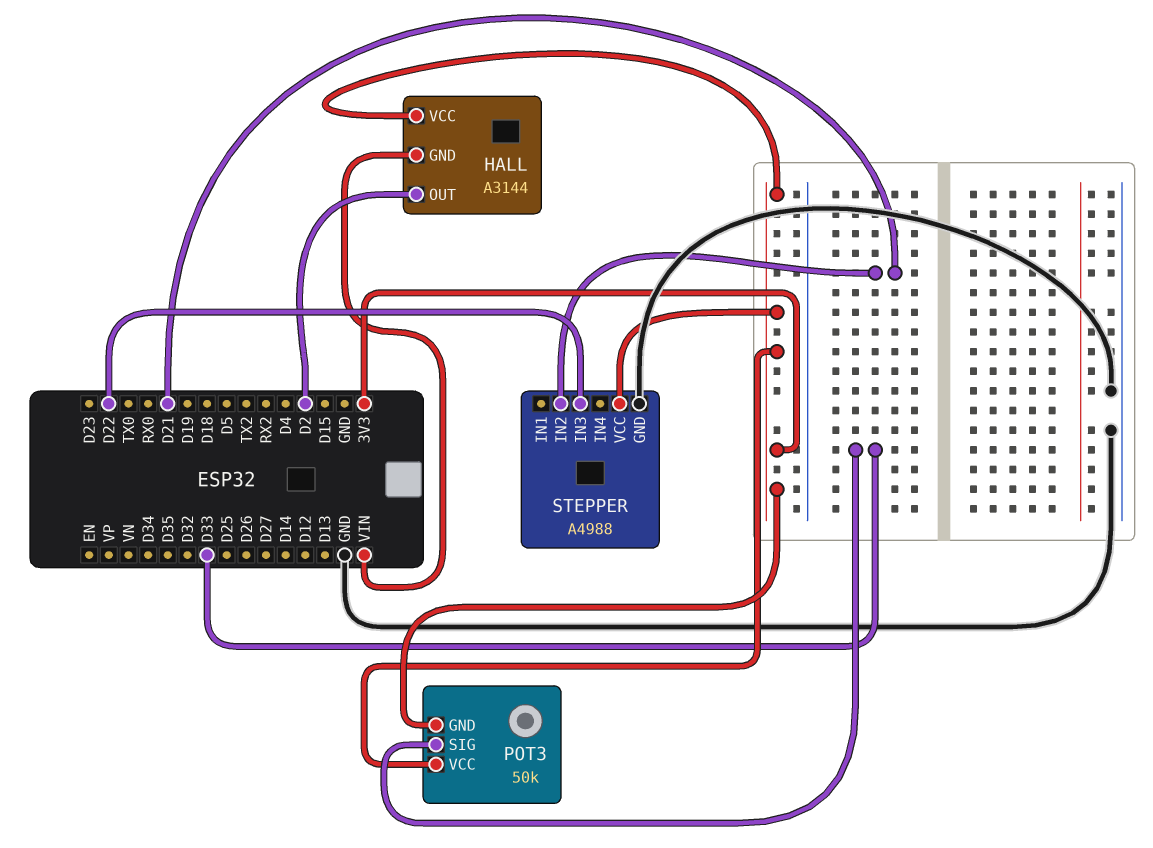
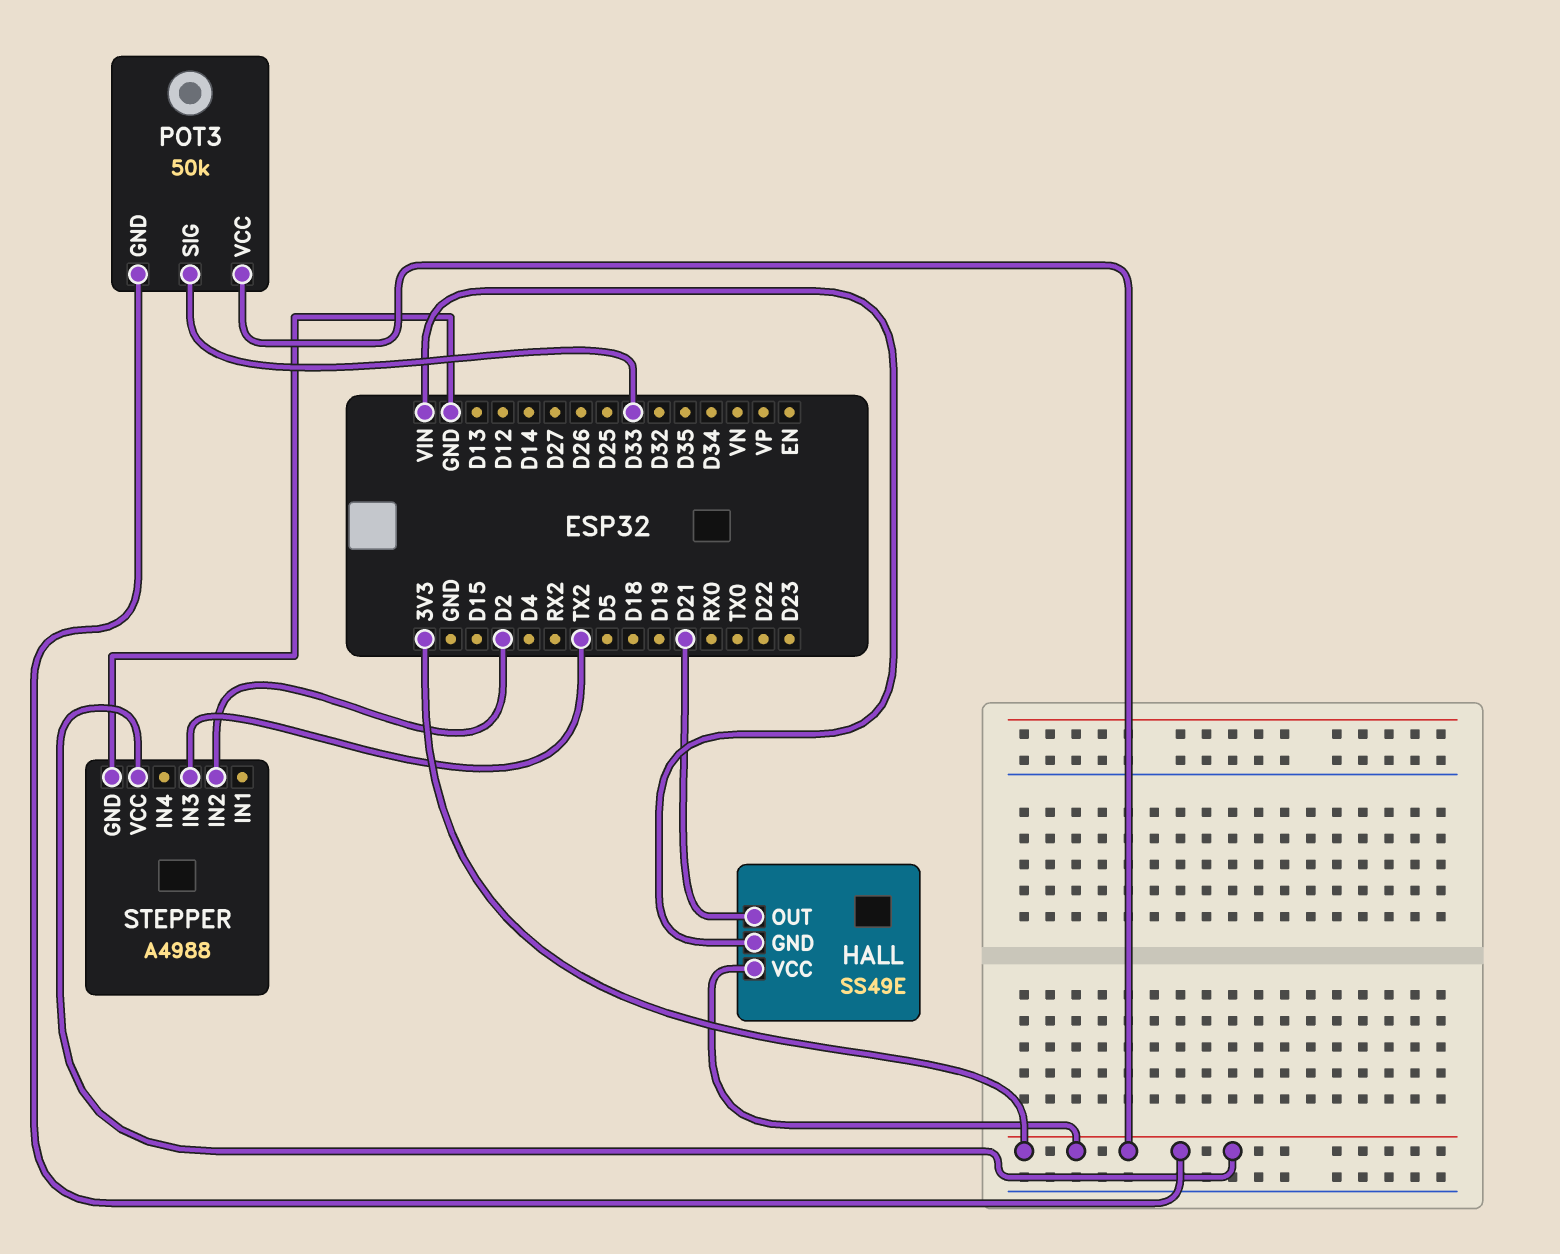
HALL: A3144 -> SS49E
HALL pin OUT: D2 -> D21
STEPPER pin IN2: D21 -> D2
STEPPER pin IN3: D22 -> TX2

